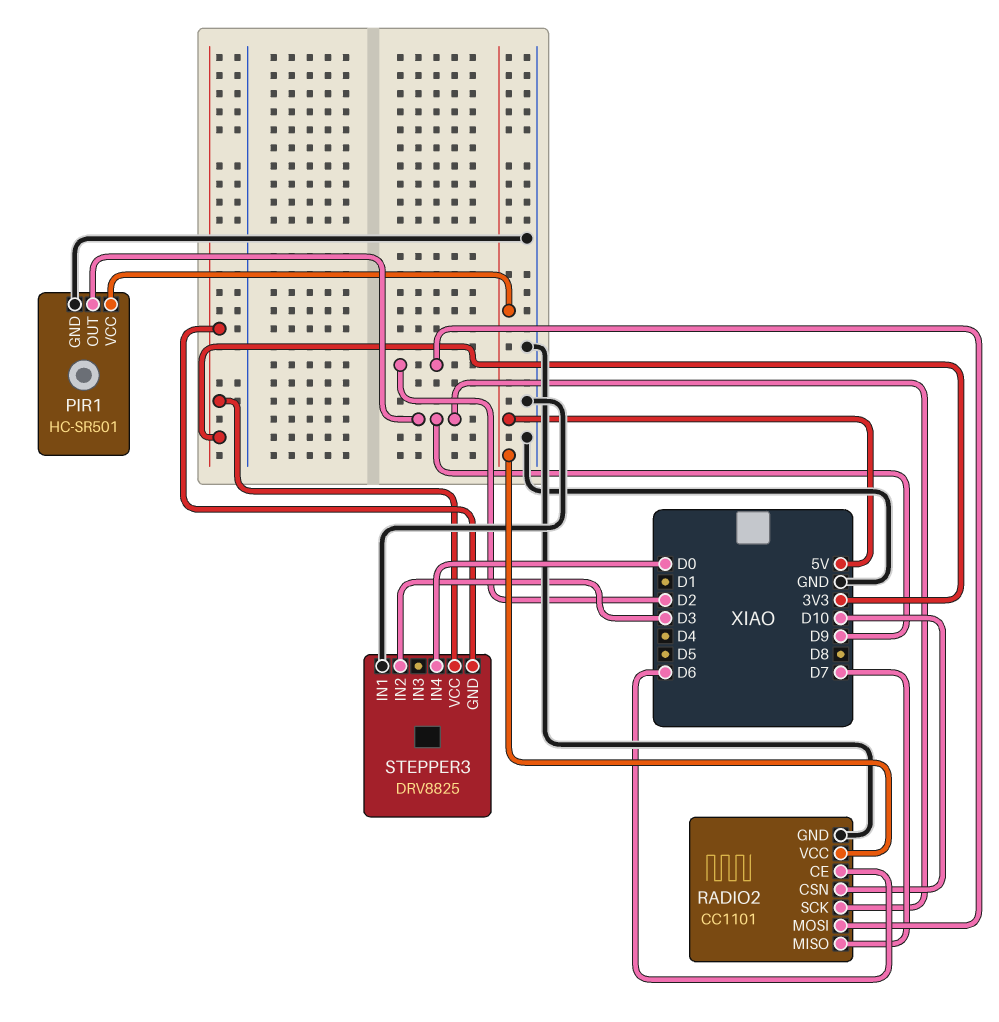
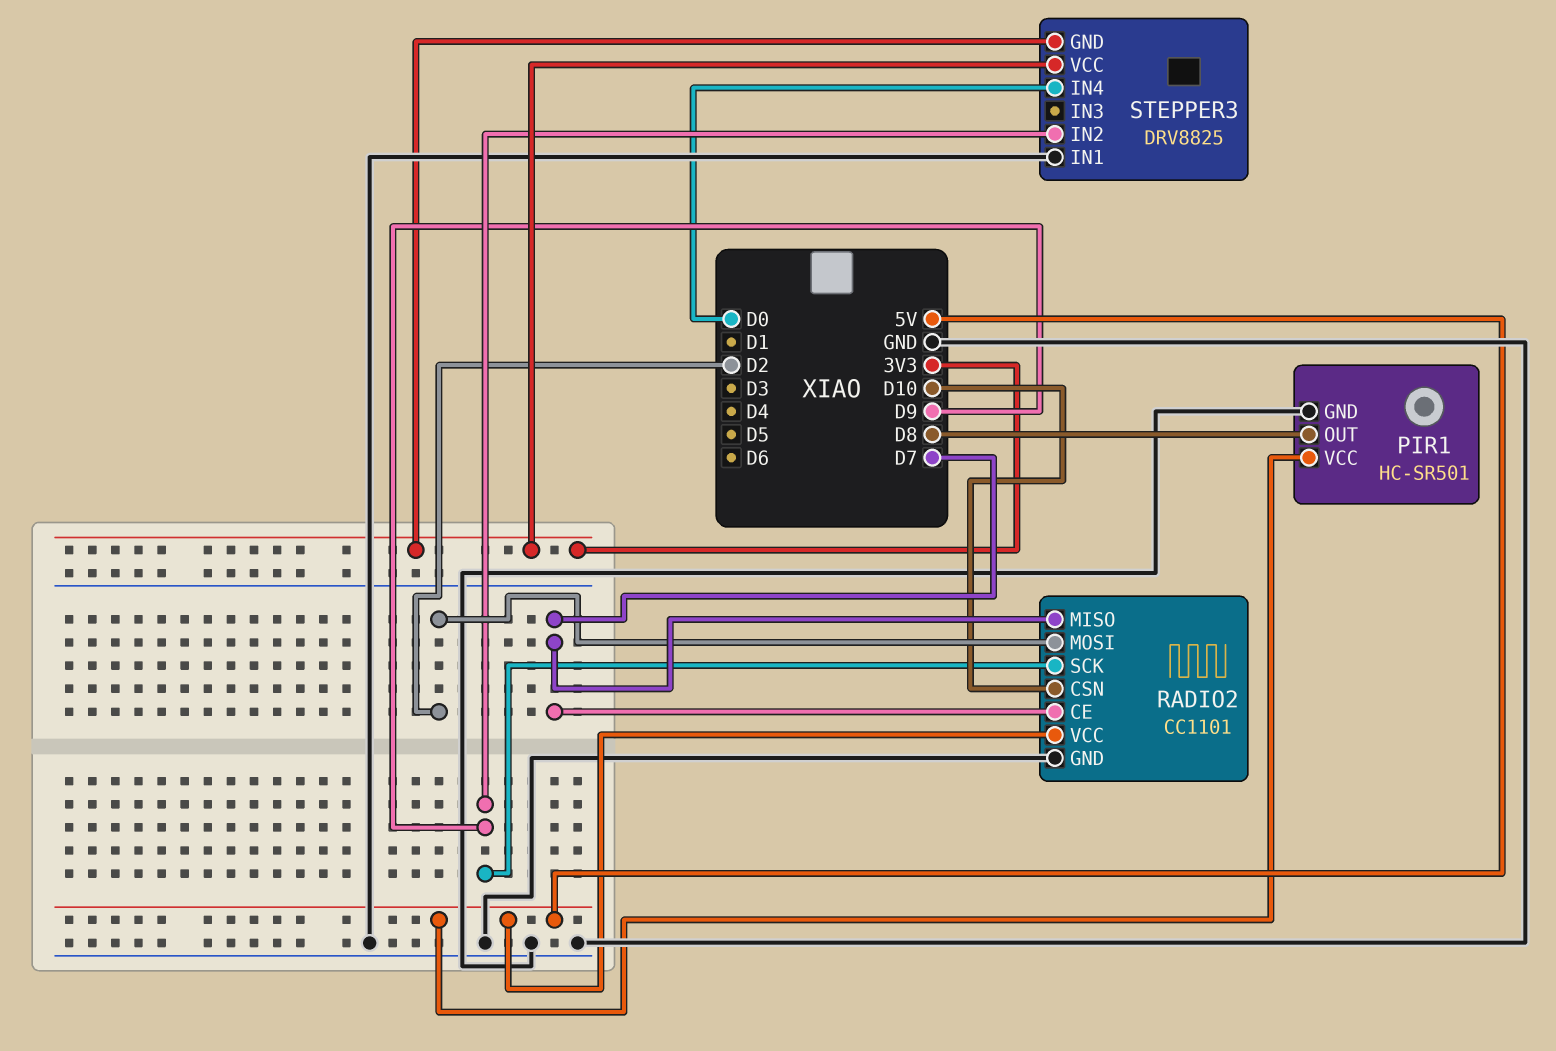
PIR1 pin OUT: D9 -> D8
RADIO2 pin CE: D6 -> D7
STEPPER3 pin IN2: D3 -> D9

